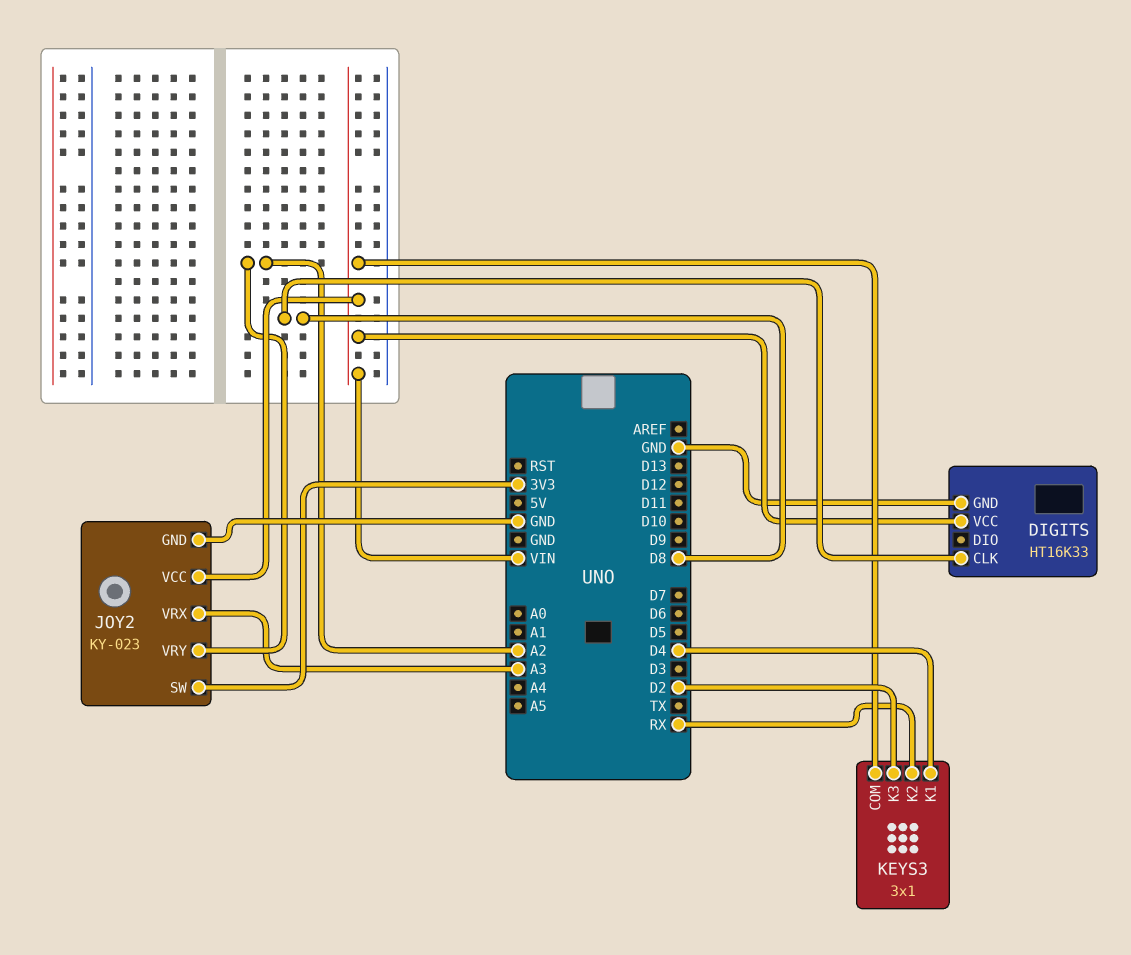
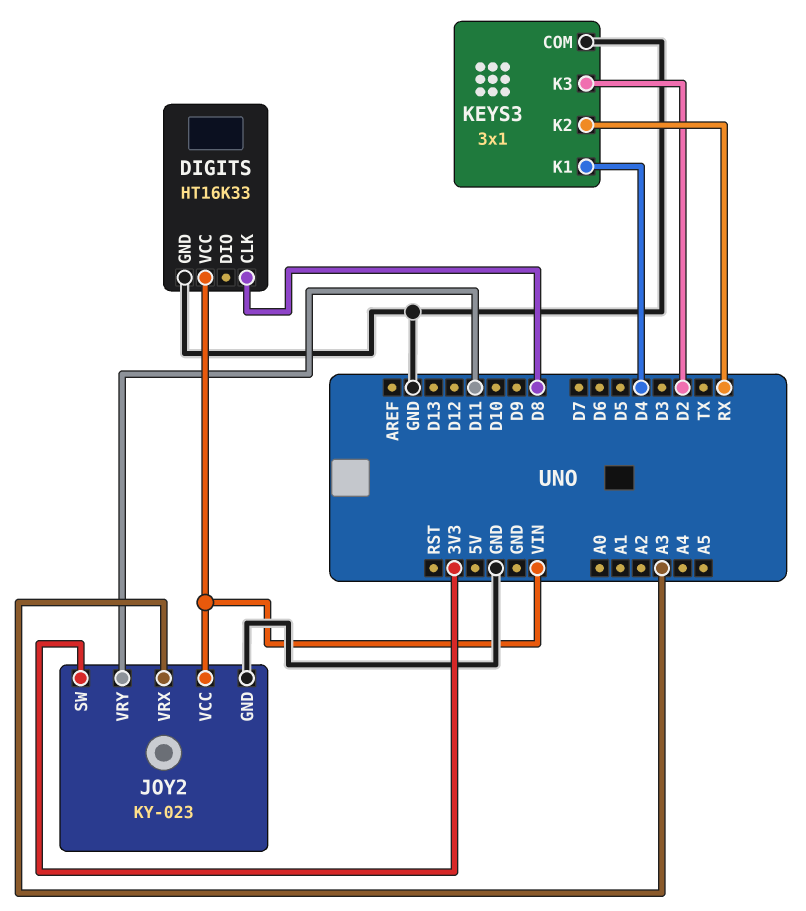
JOY2 pin VRY: A2 -> D11
KEYS3 pin COM: VIN -> GND

